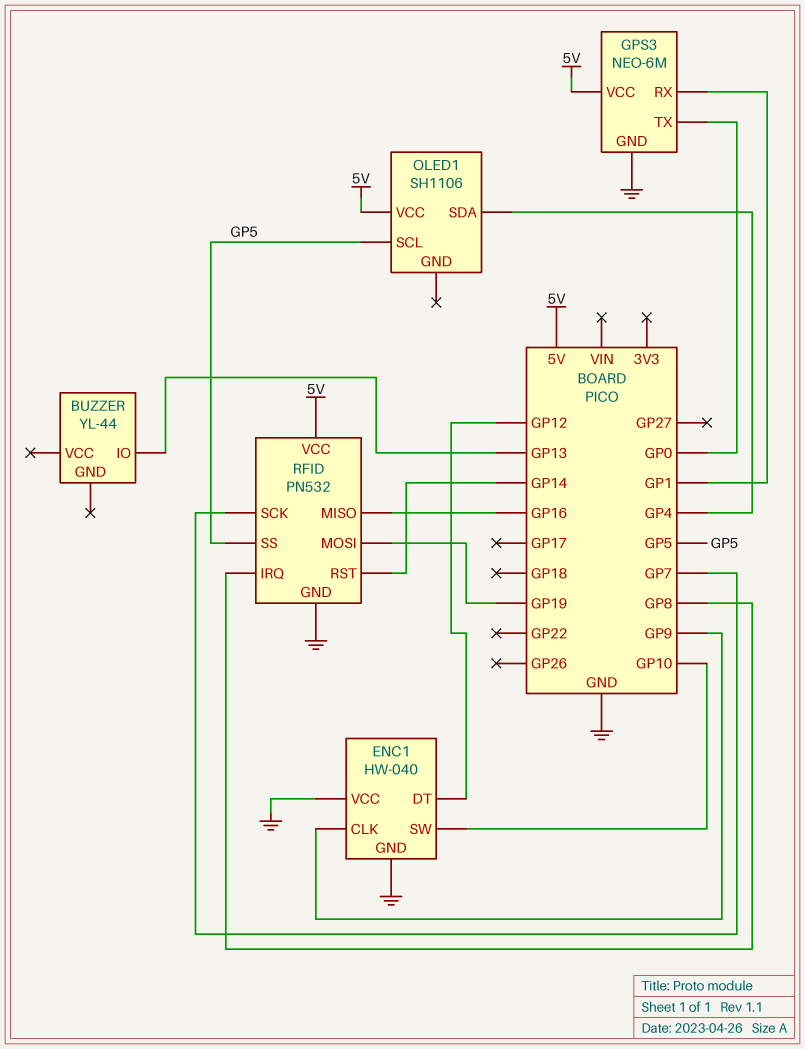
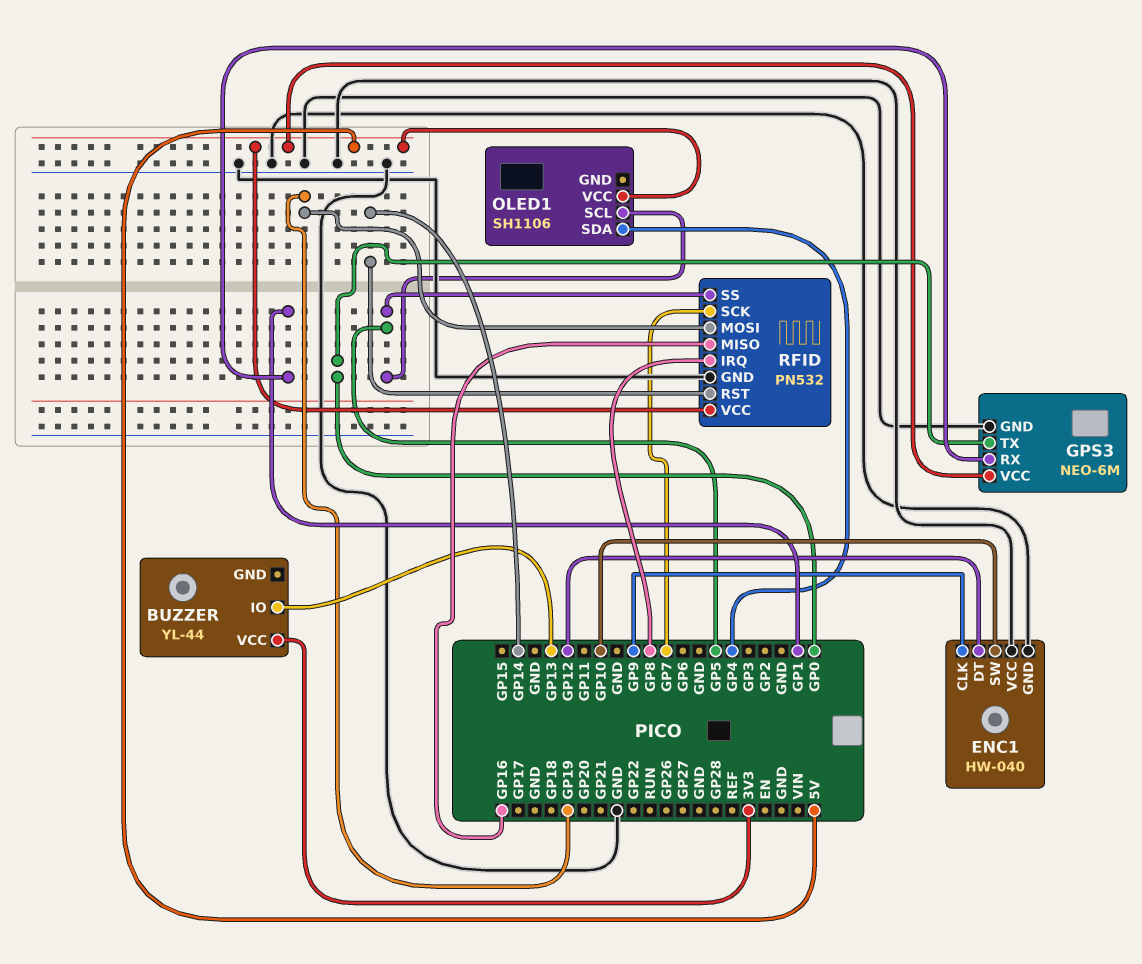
BUZZER pin VCC: none -> 3V3

